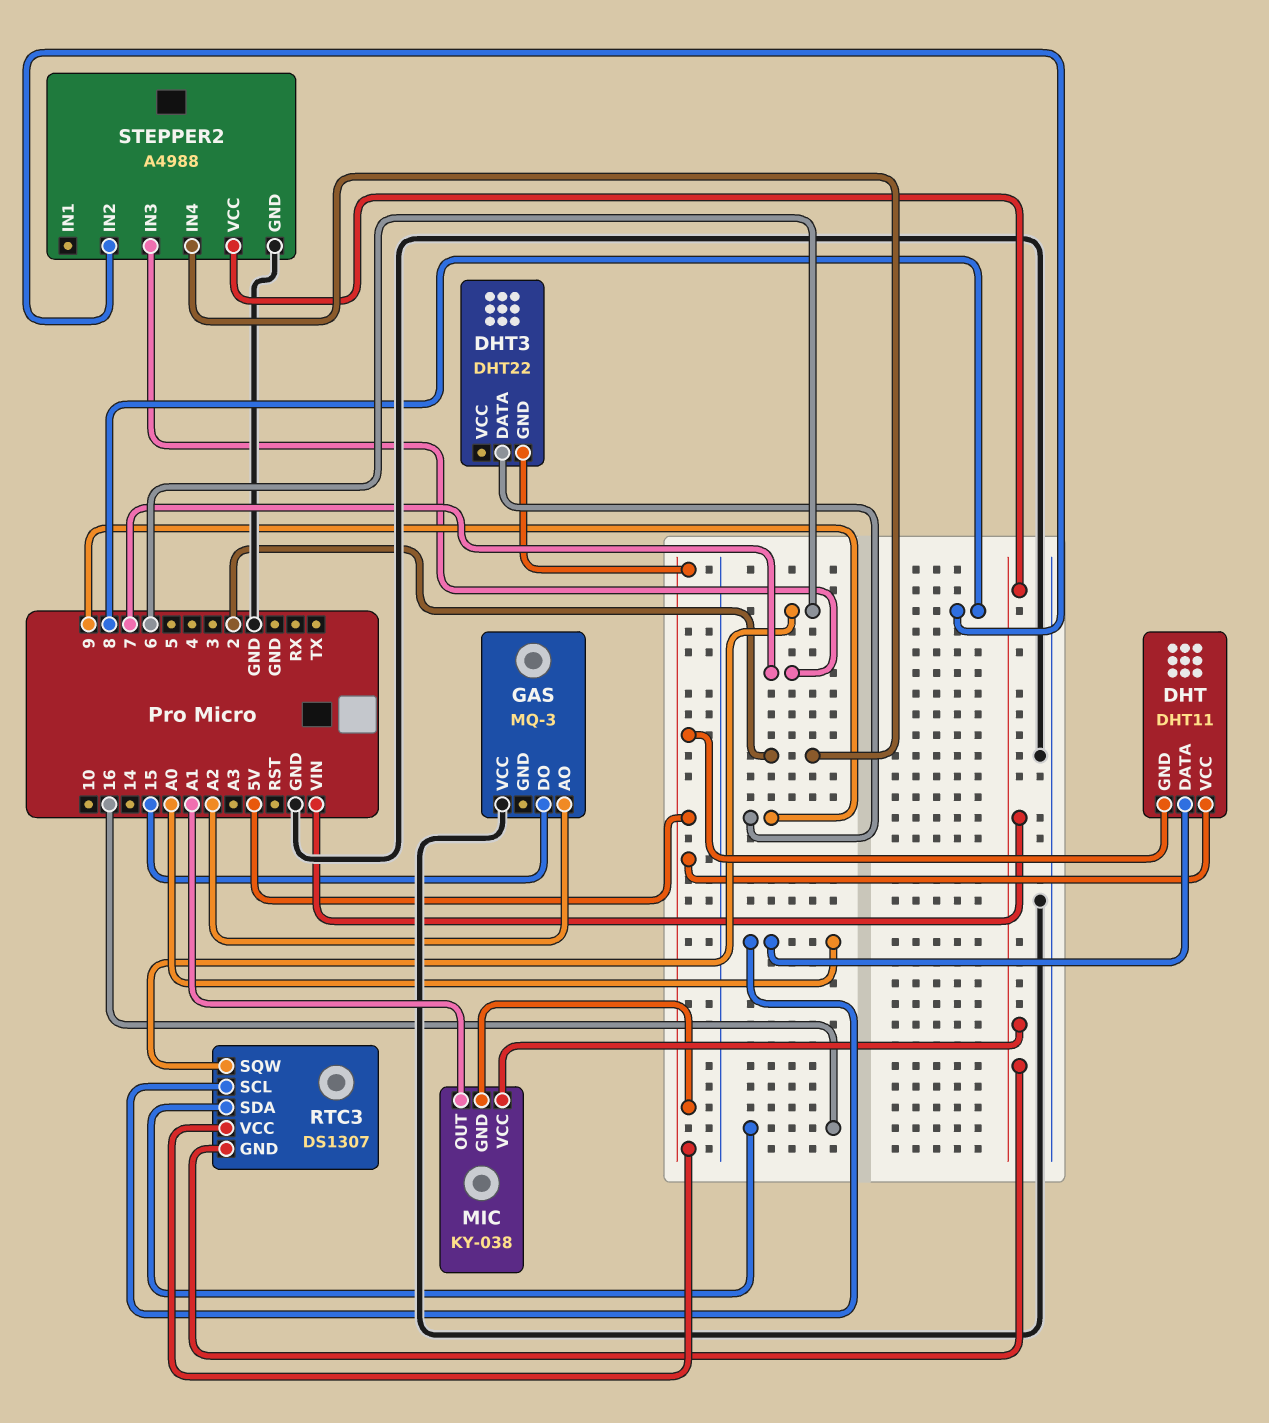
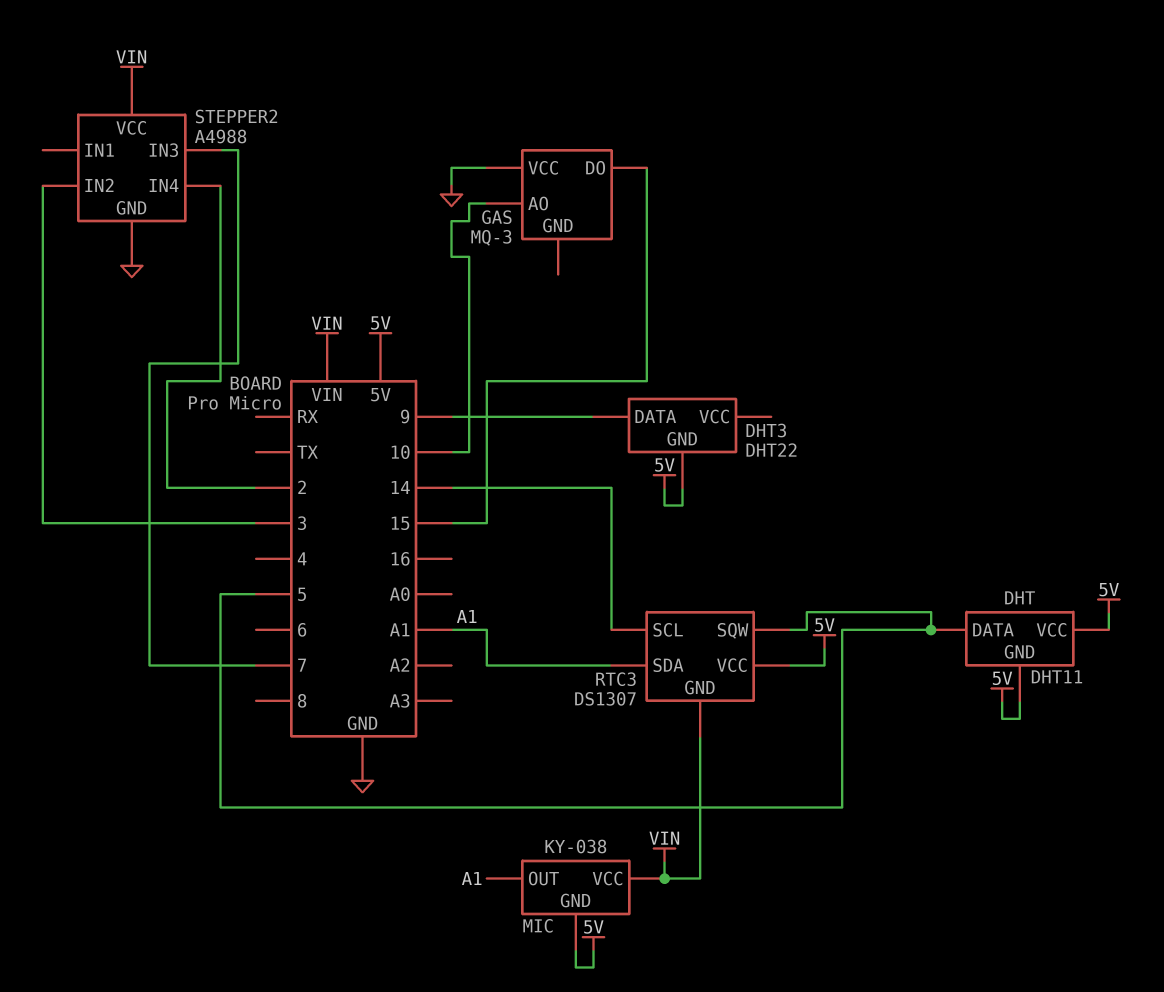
DHT pin DATA: A0 -> 5
GAS pin AO: A2 -> 10
RTC3 pin SCL: A0 -> 14
RTC3 pin SDA: 16 -> A1
RTC3 pin SQW: 6 -> 5
STEPPER2 pin IN2: 8 -> 3

